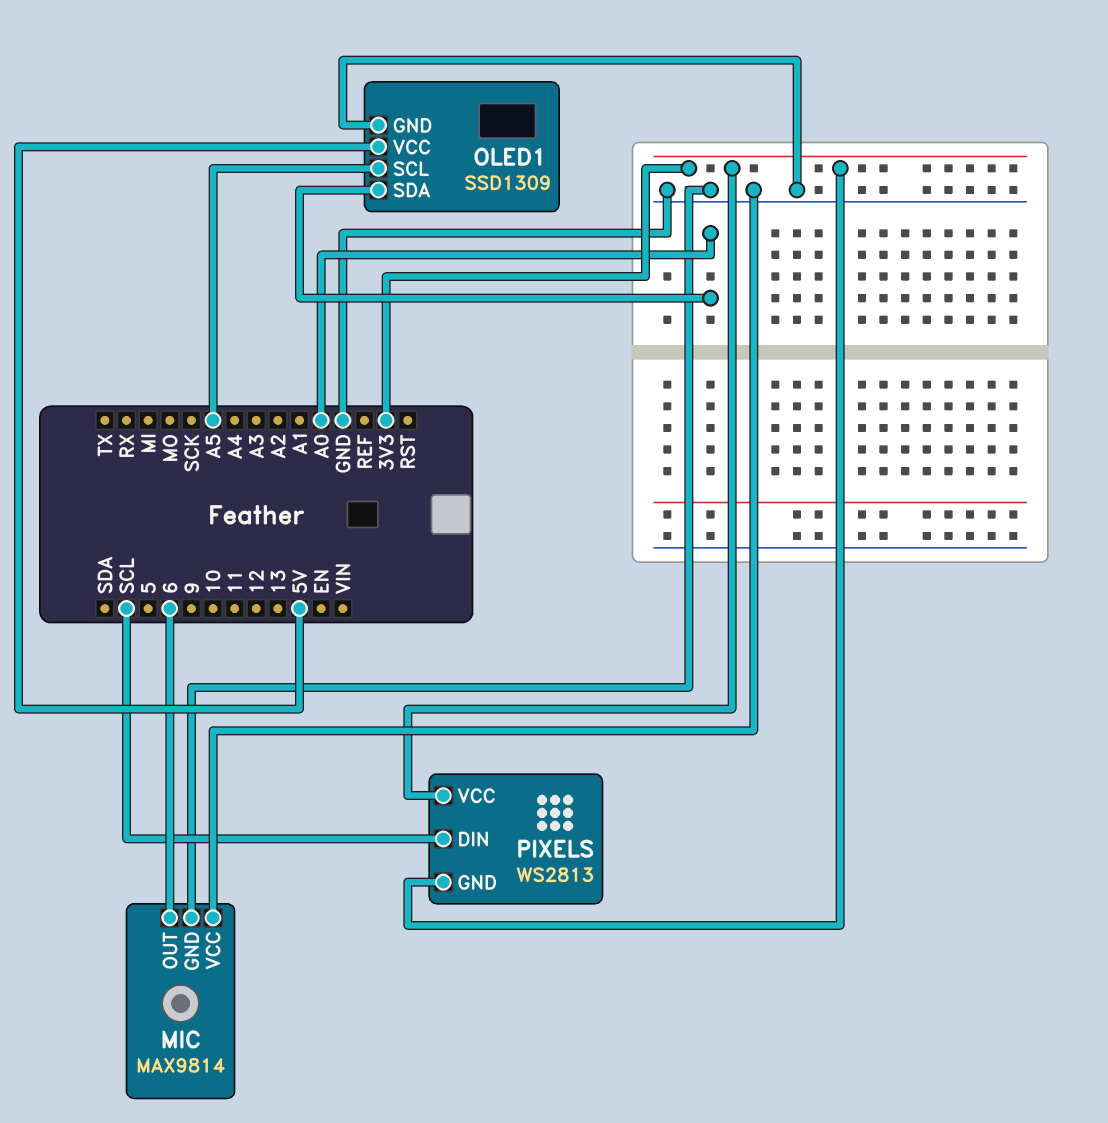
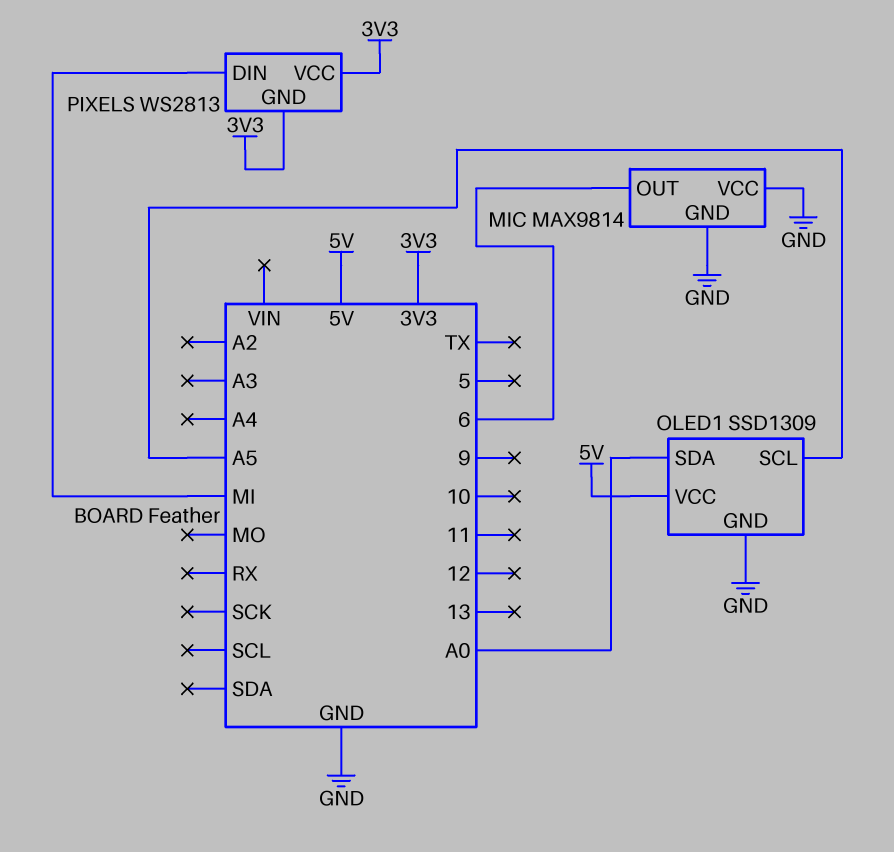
PIXELS pin DIN: SCL -> MI

